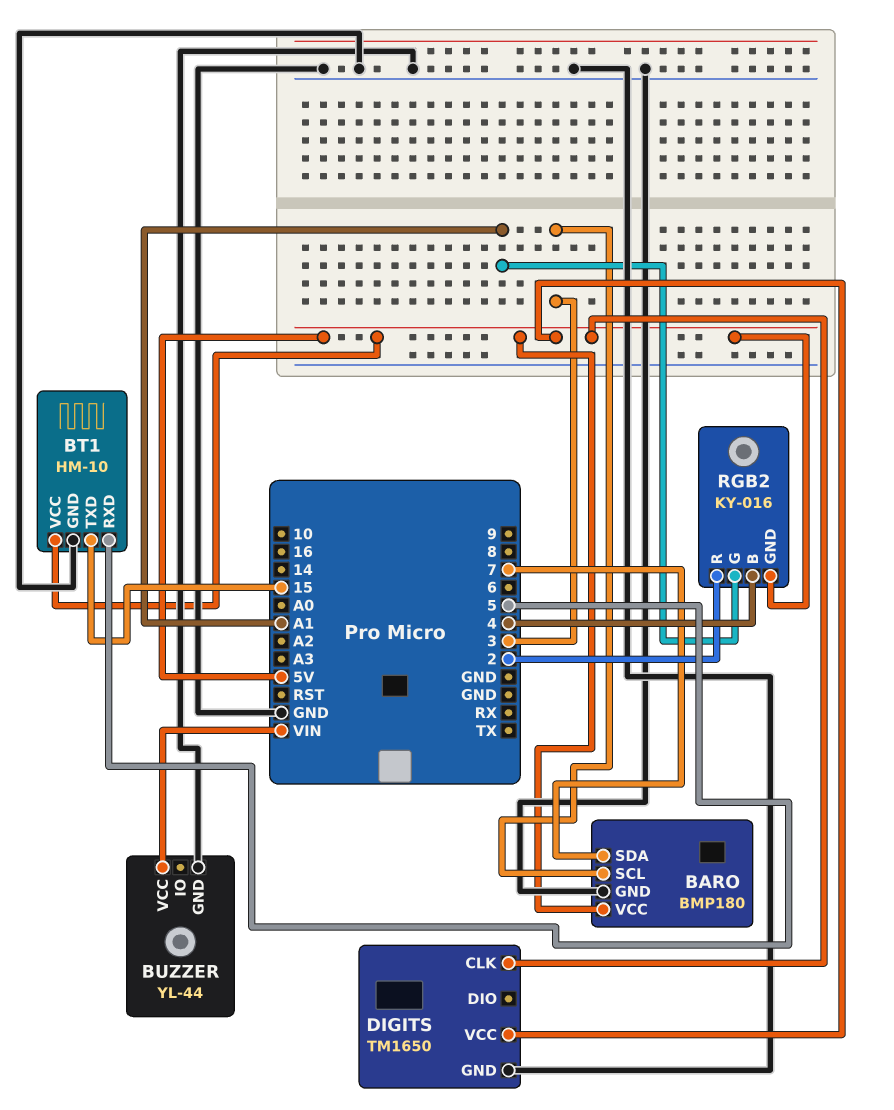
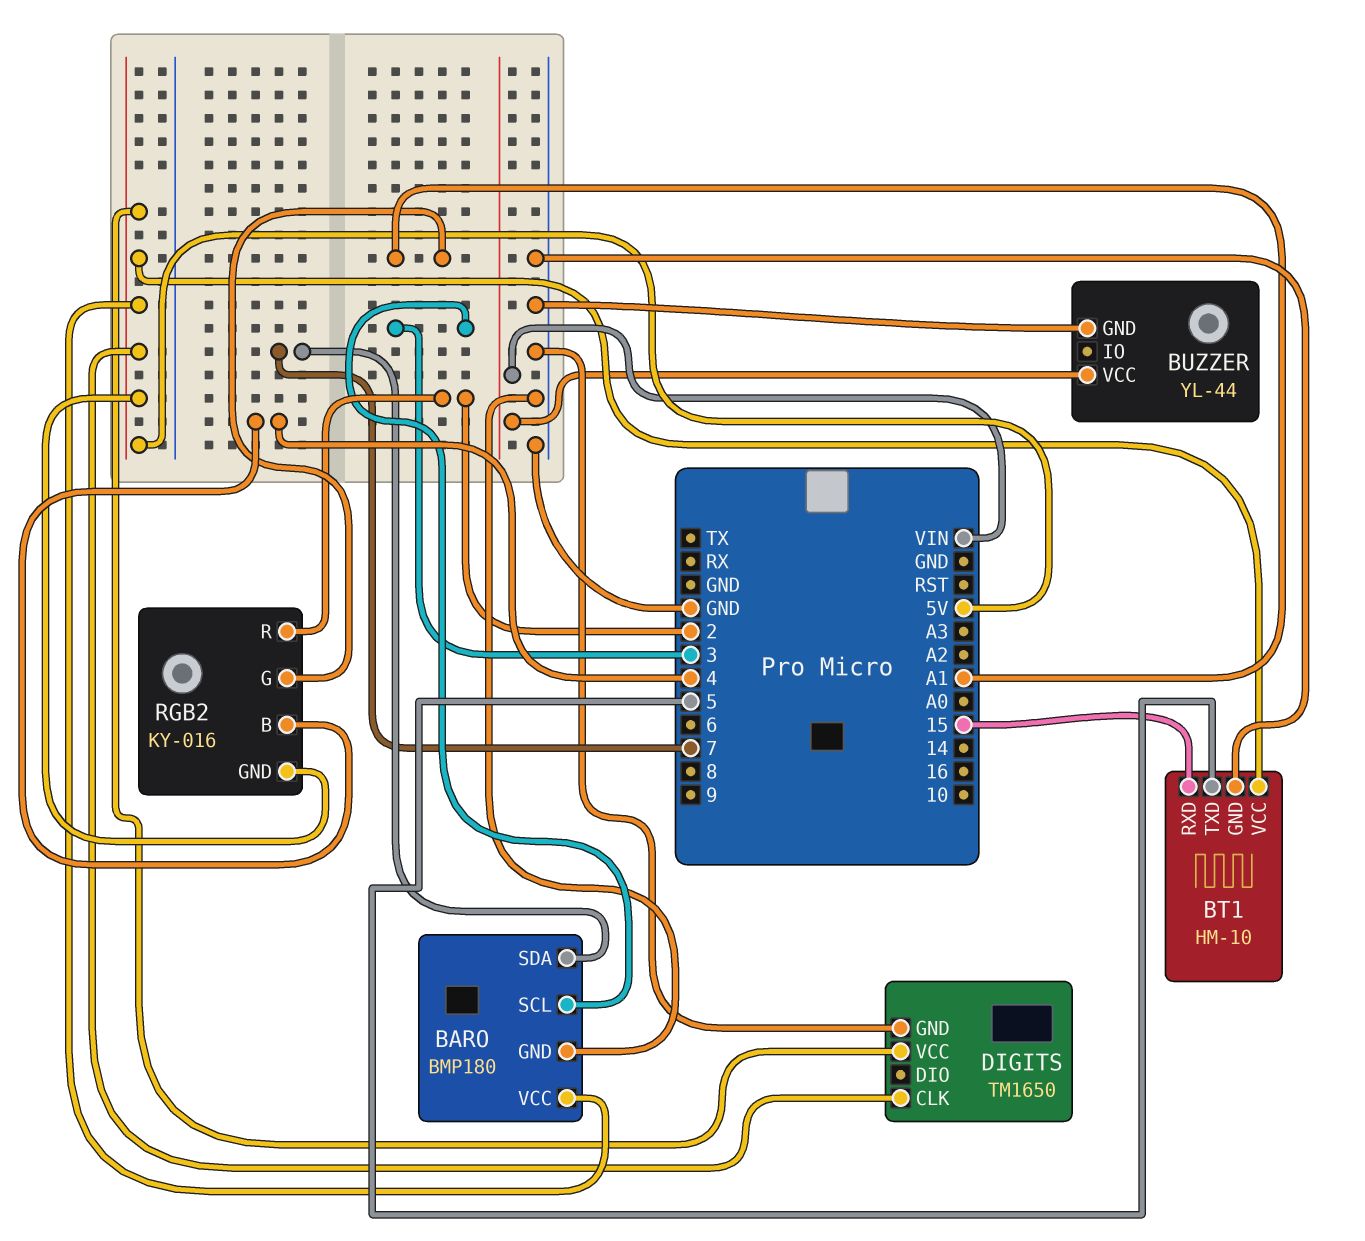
BT1 pin RXD: 5 -> 15
BT1 pin TXD: 15 -> 5

